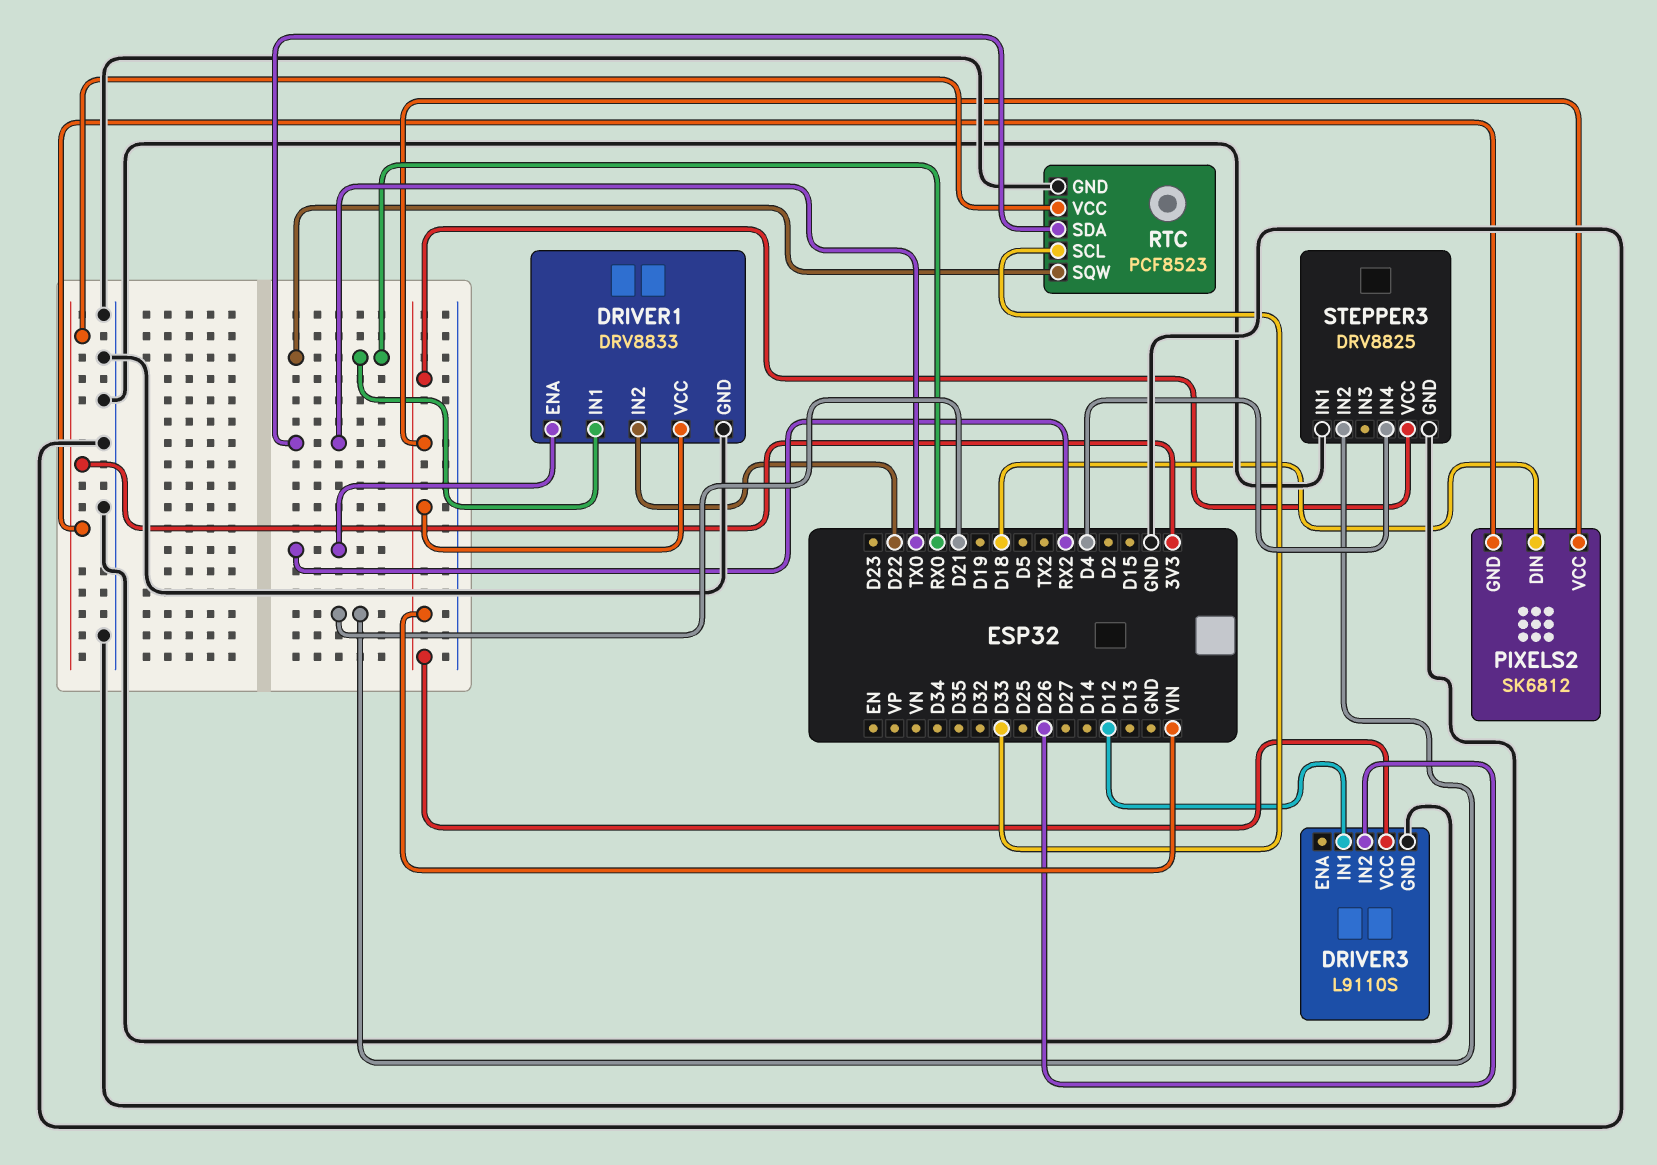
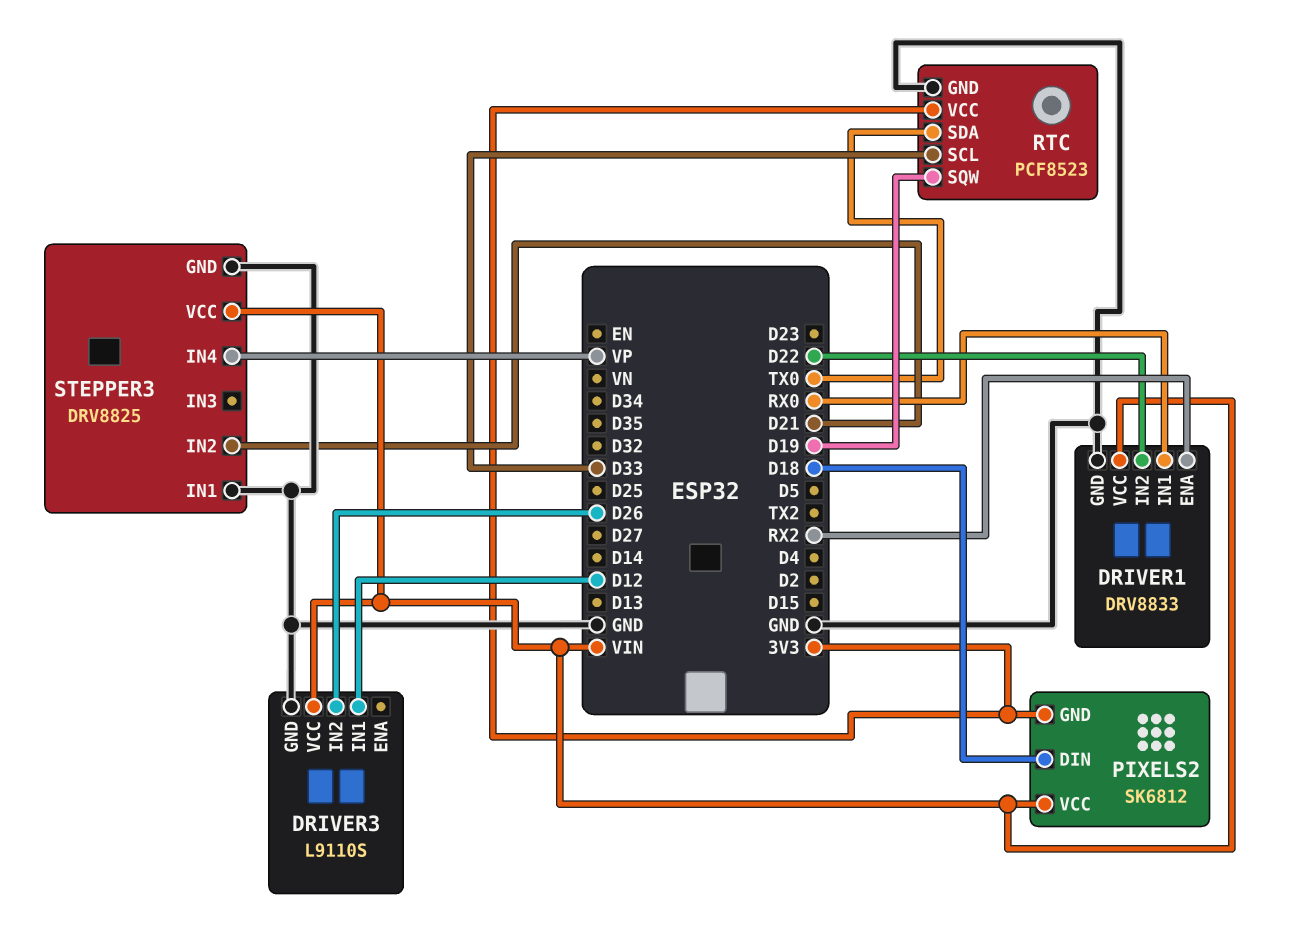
RTC pin SQW: RX0 -> D19
STEPPER3 pin IN4: D4 -> VP

